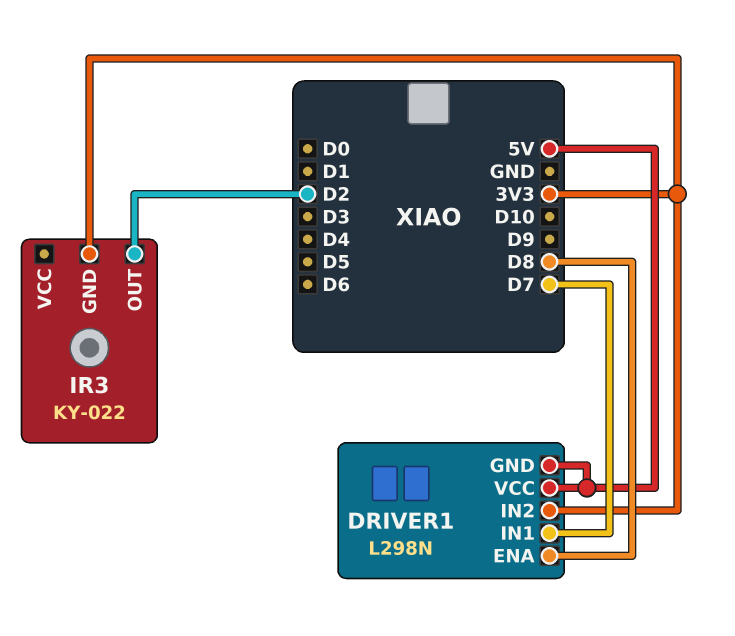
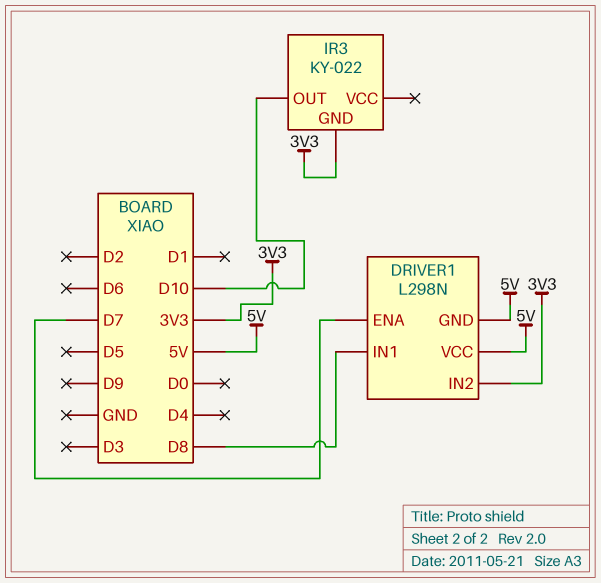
DRIVER1 pin ENA: D8 -> D7
DRIVER1 pin IN1: D7 -> D8
IR3 pin OUT: D2 -> D10

